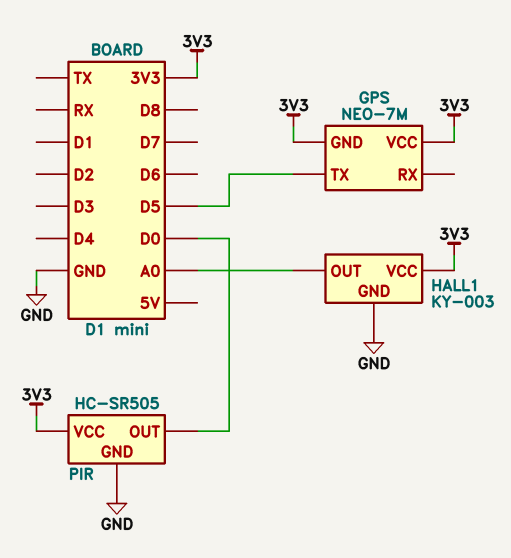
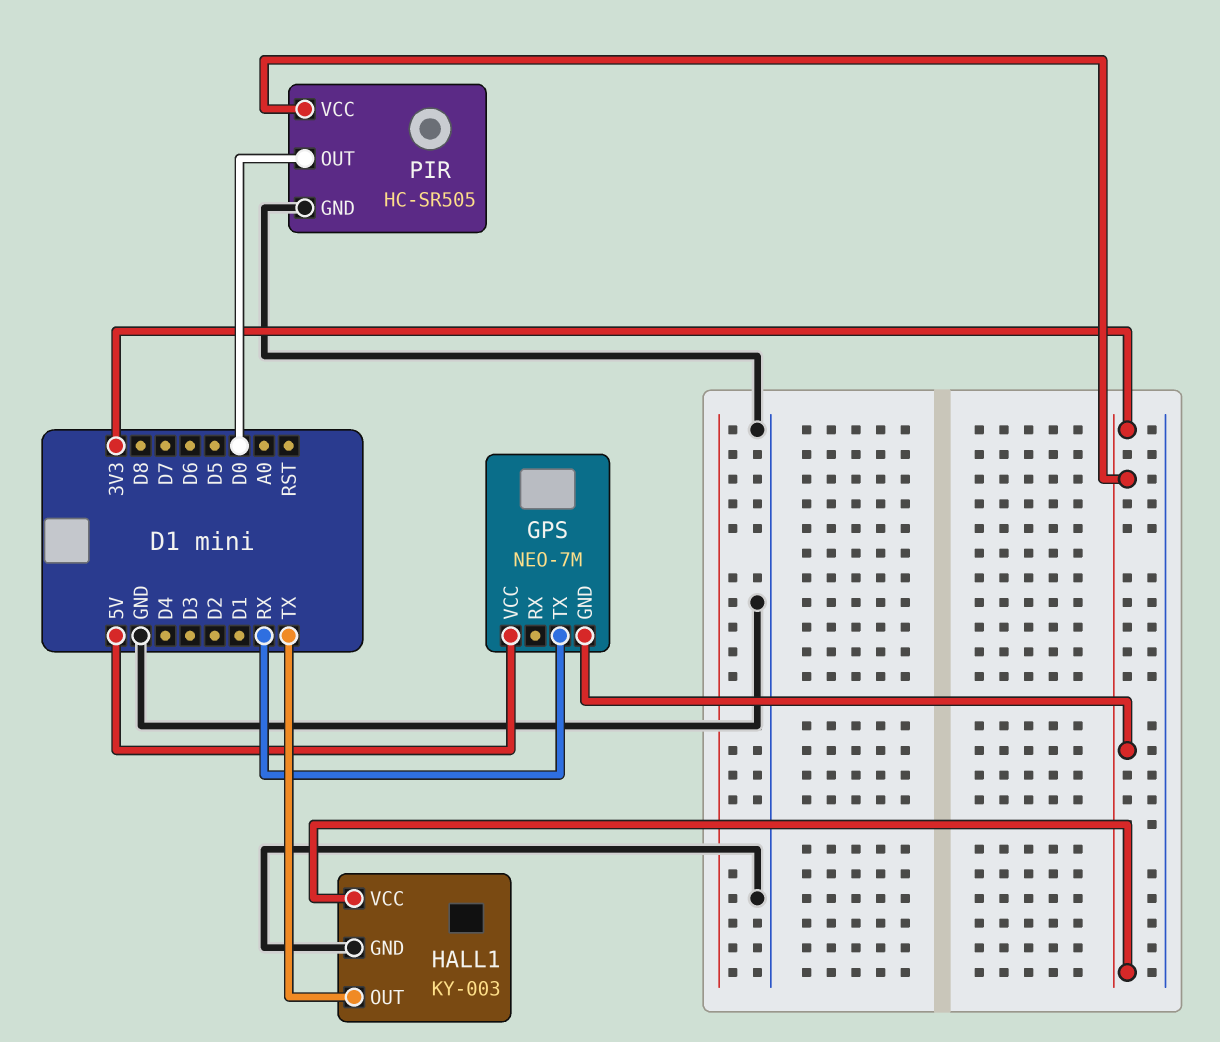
GPS pin TX: D5 -> RX
GPS pin VCC: 3V3 -> 5V
HALL1 pin OUT: A0 -> TX

